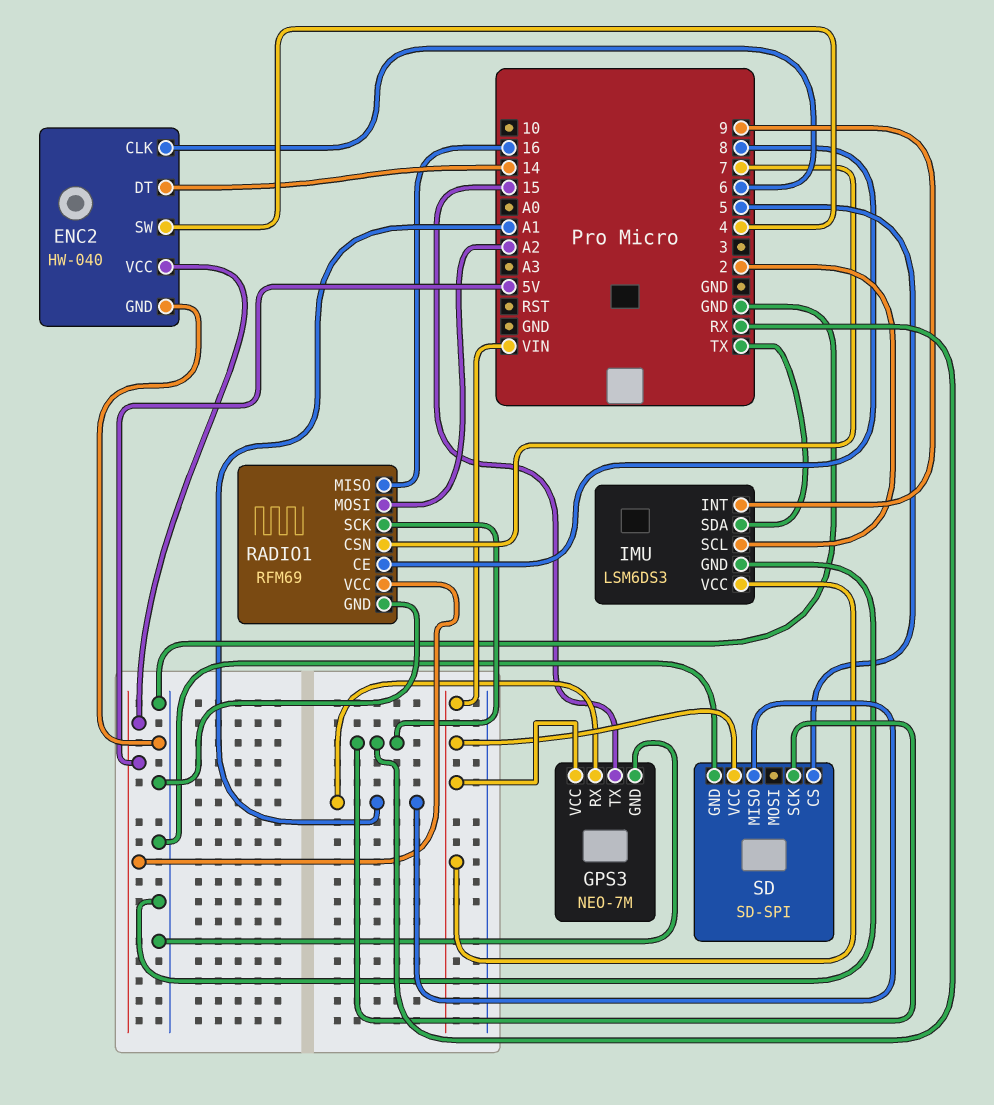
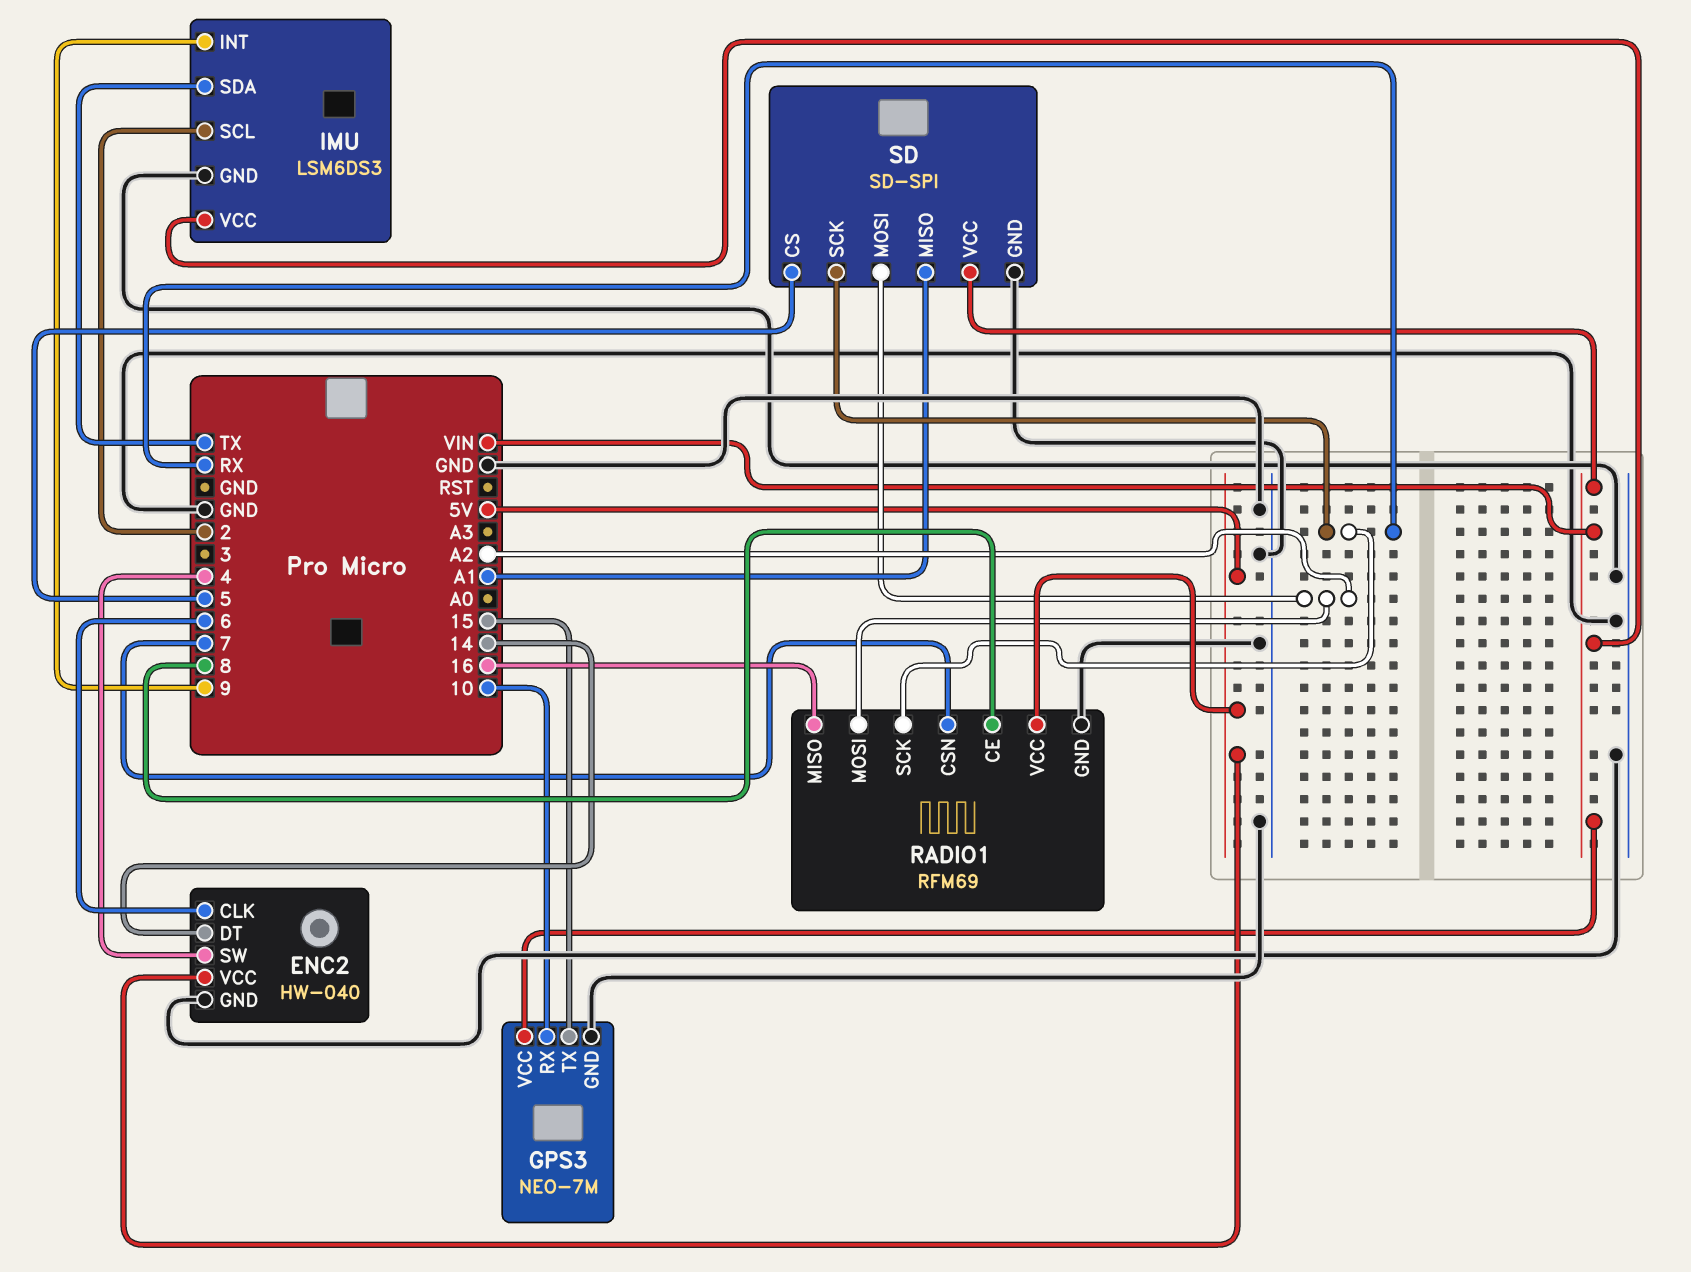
GPS3 pin RX: A1 -> 10
SD pin MOSI: none -> A2

